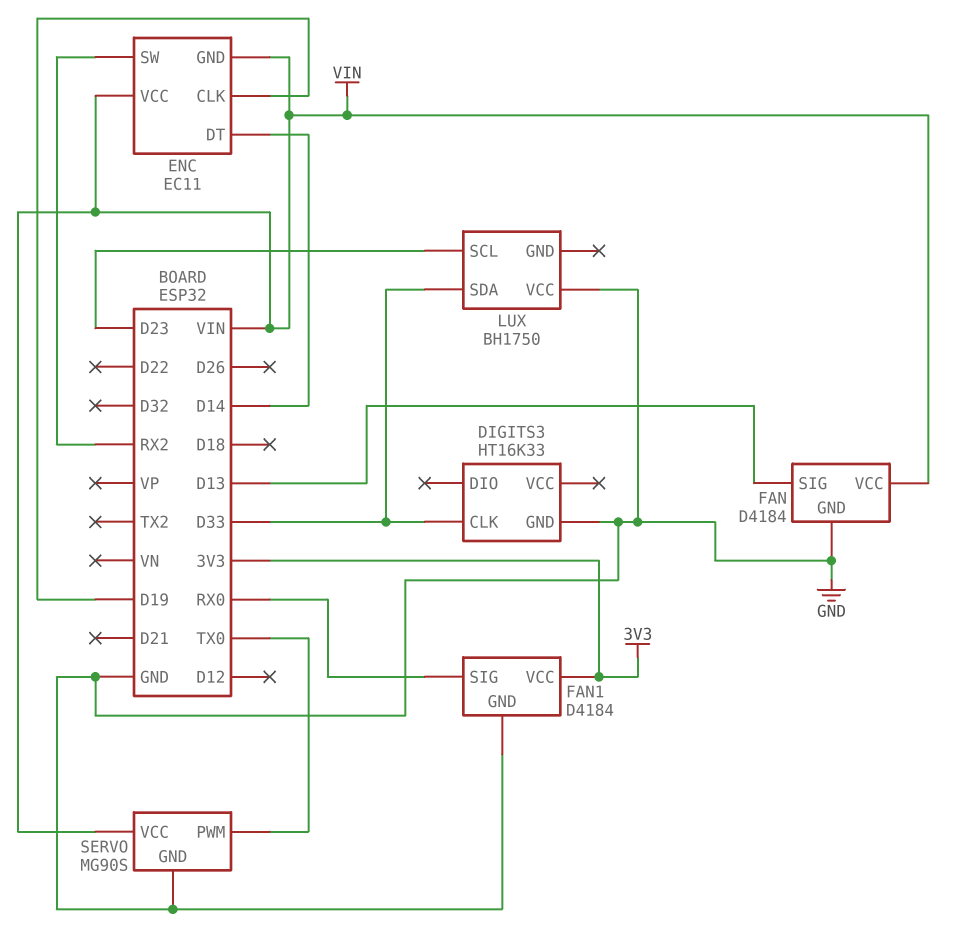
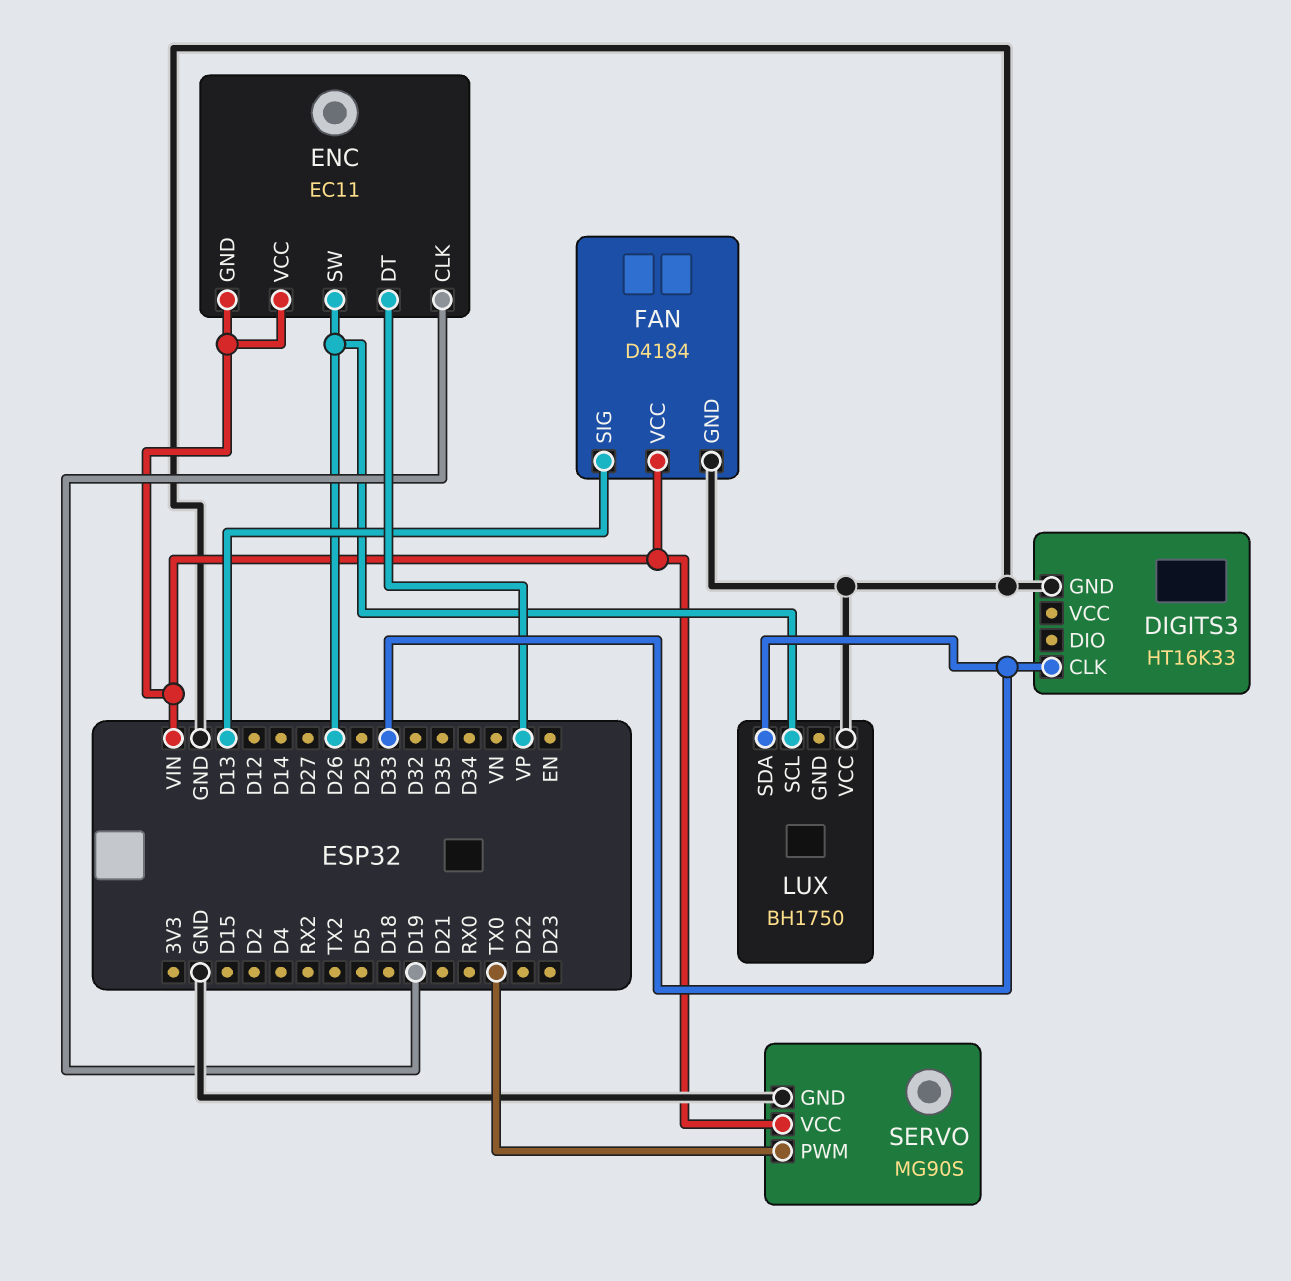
ENC pin DT: D14 -> VP
ENC pin SW: RX2 -> D26
FAN1: D4184 -> none
FAN1 pin GND: GND -> none
FAN1 pin SIG: RX0 -> none
FAN1 pin VCC: 3V3 -> none
LUX pin SCL: D23 -> D26

